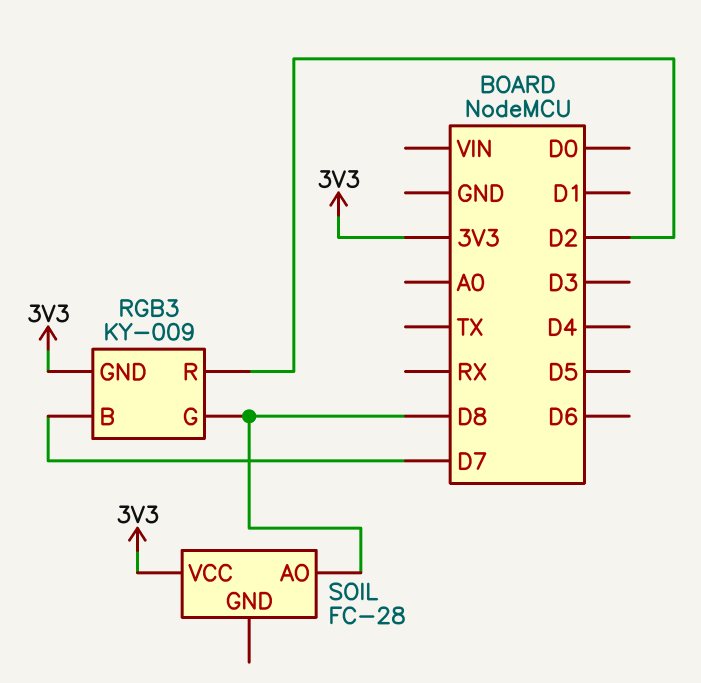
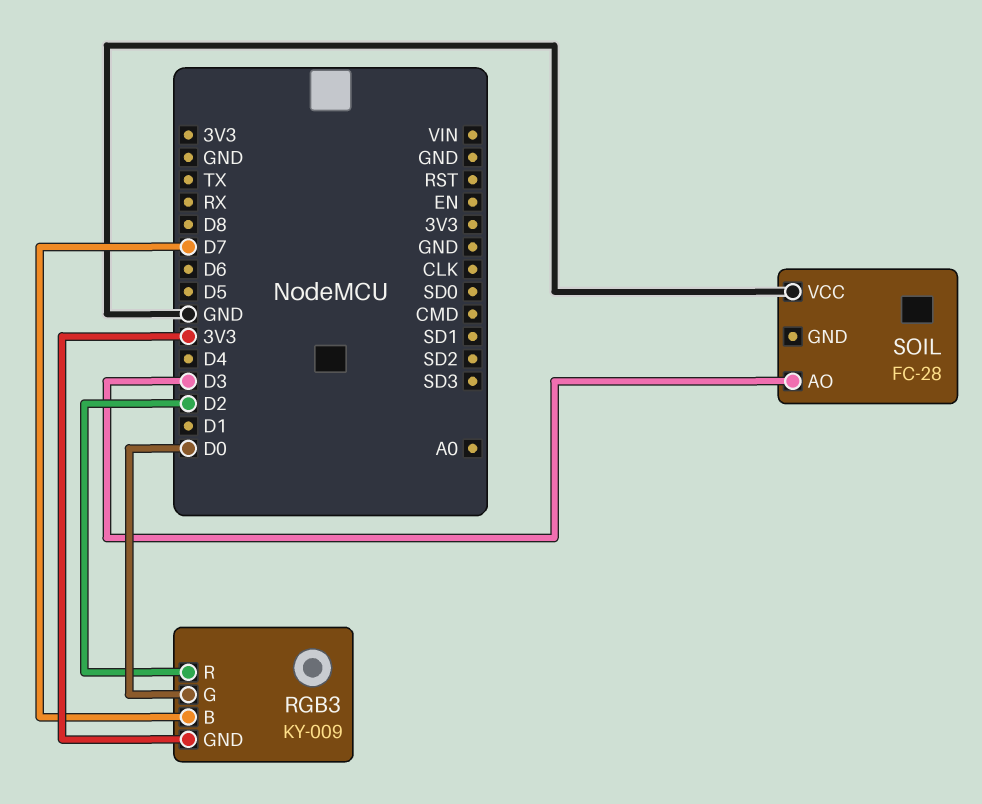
RGB3 pin G: D8 -> D0
SOIL pin AO: D8 -> D3
SOIL pin VCC: 3V3 -> GND

